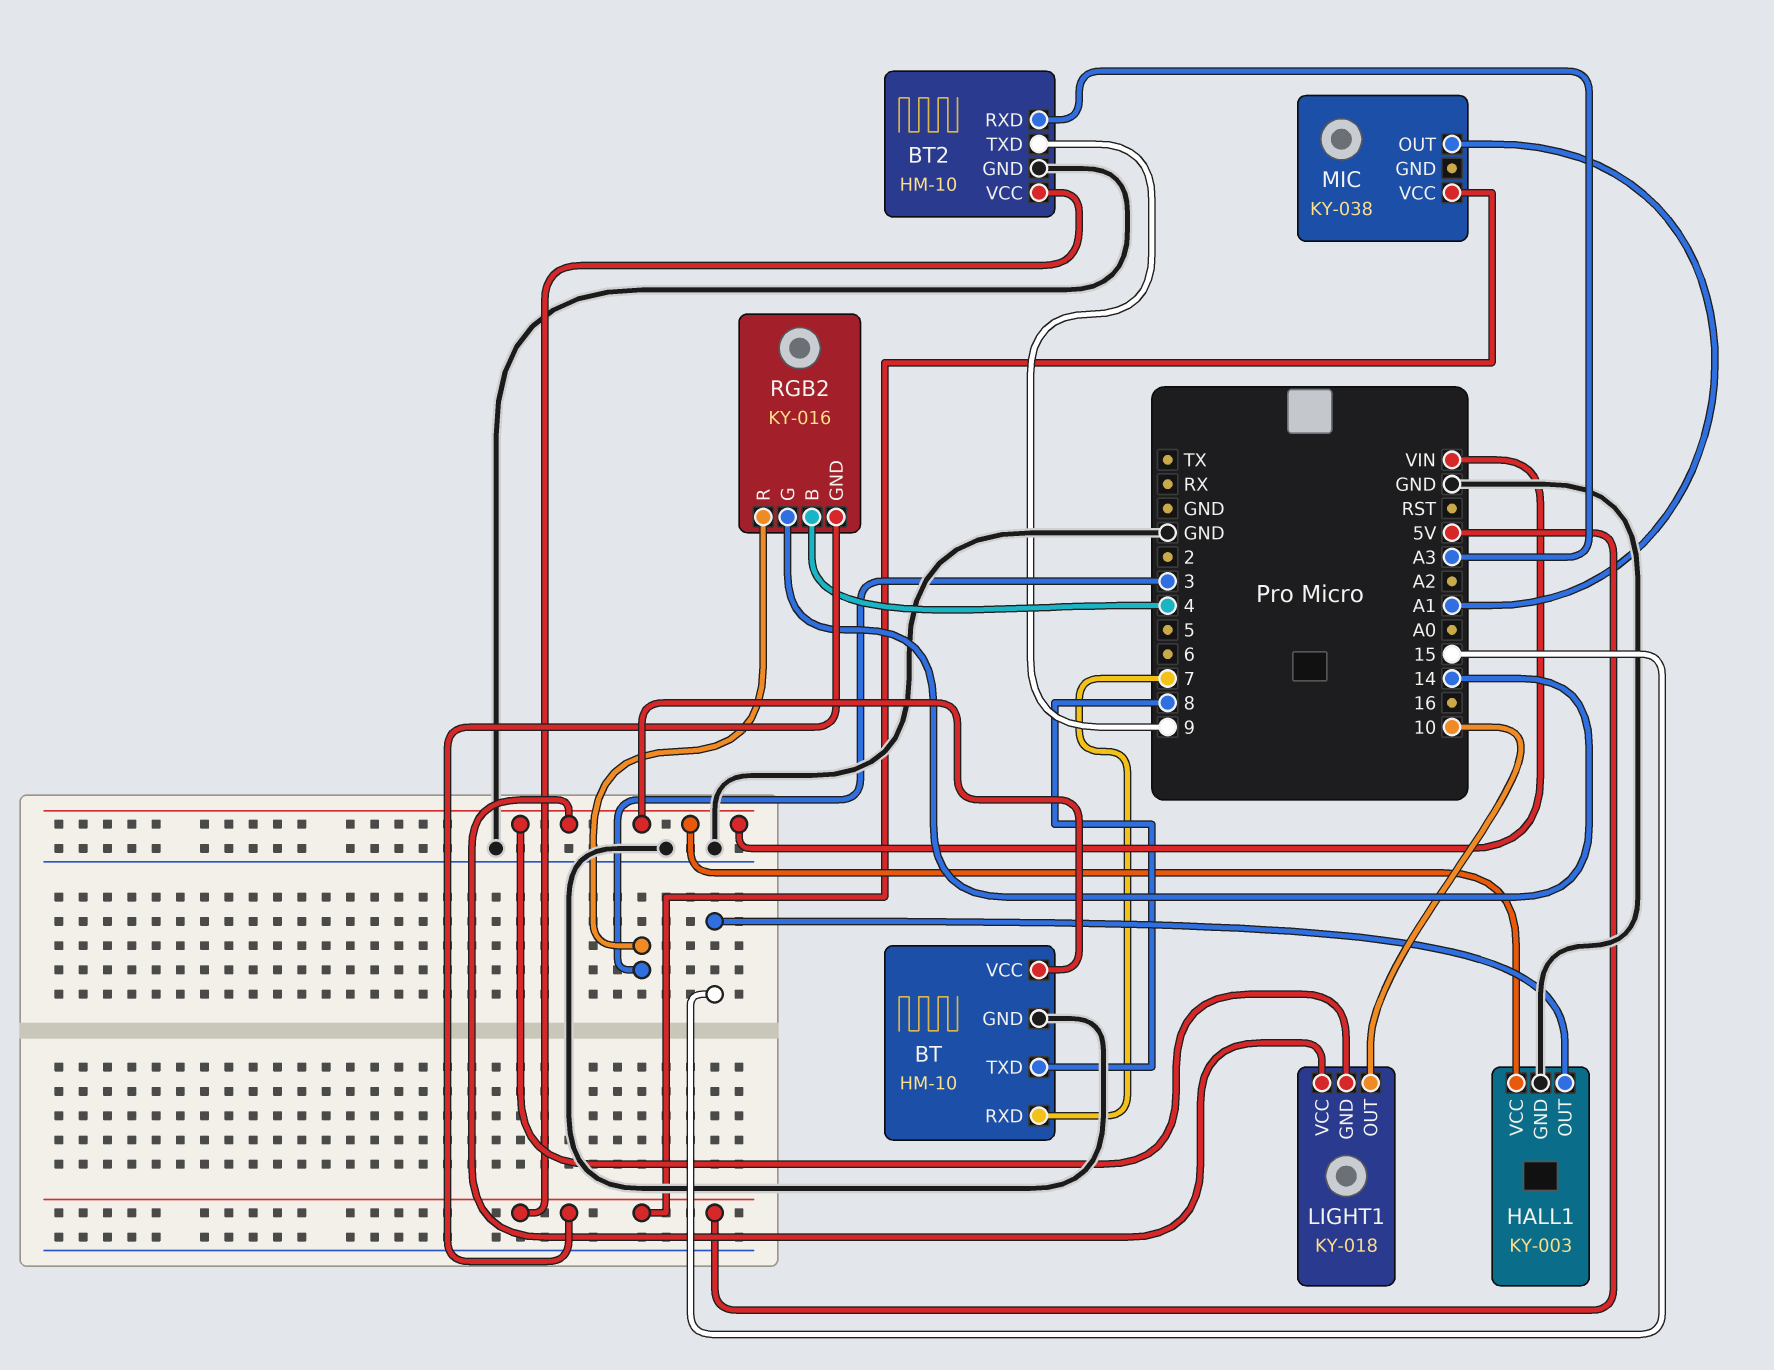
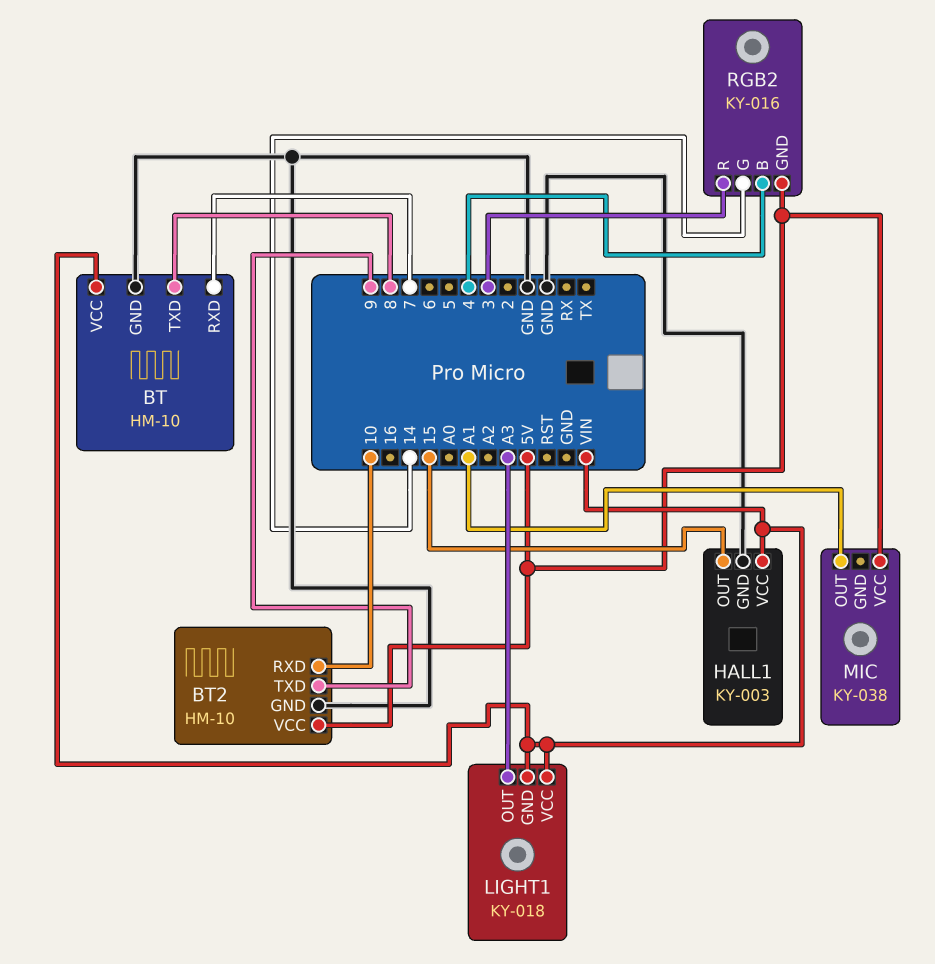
BT2 pin RXD: A3 -> 10
LIGHT1 pin OUT: 10 -> A3

